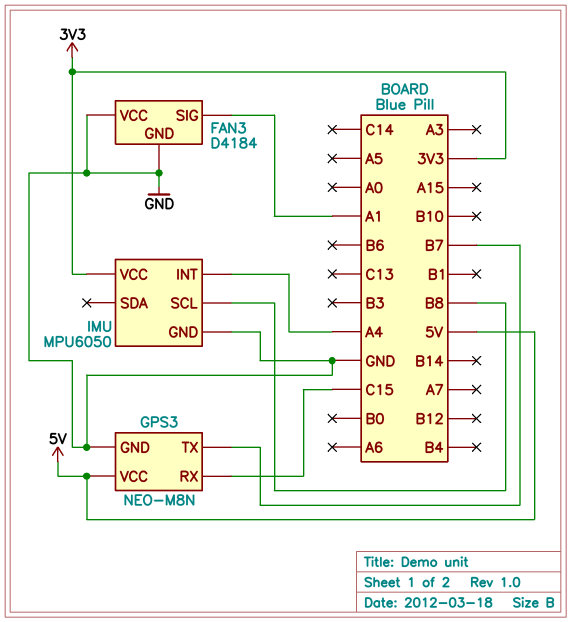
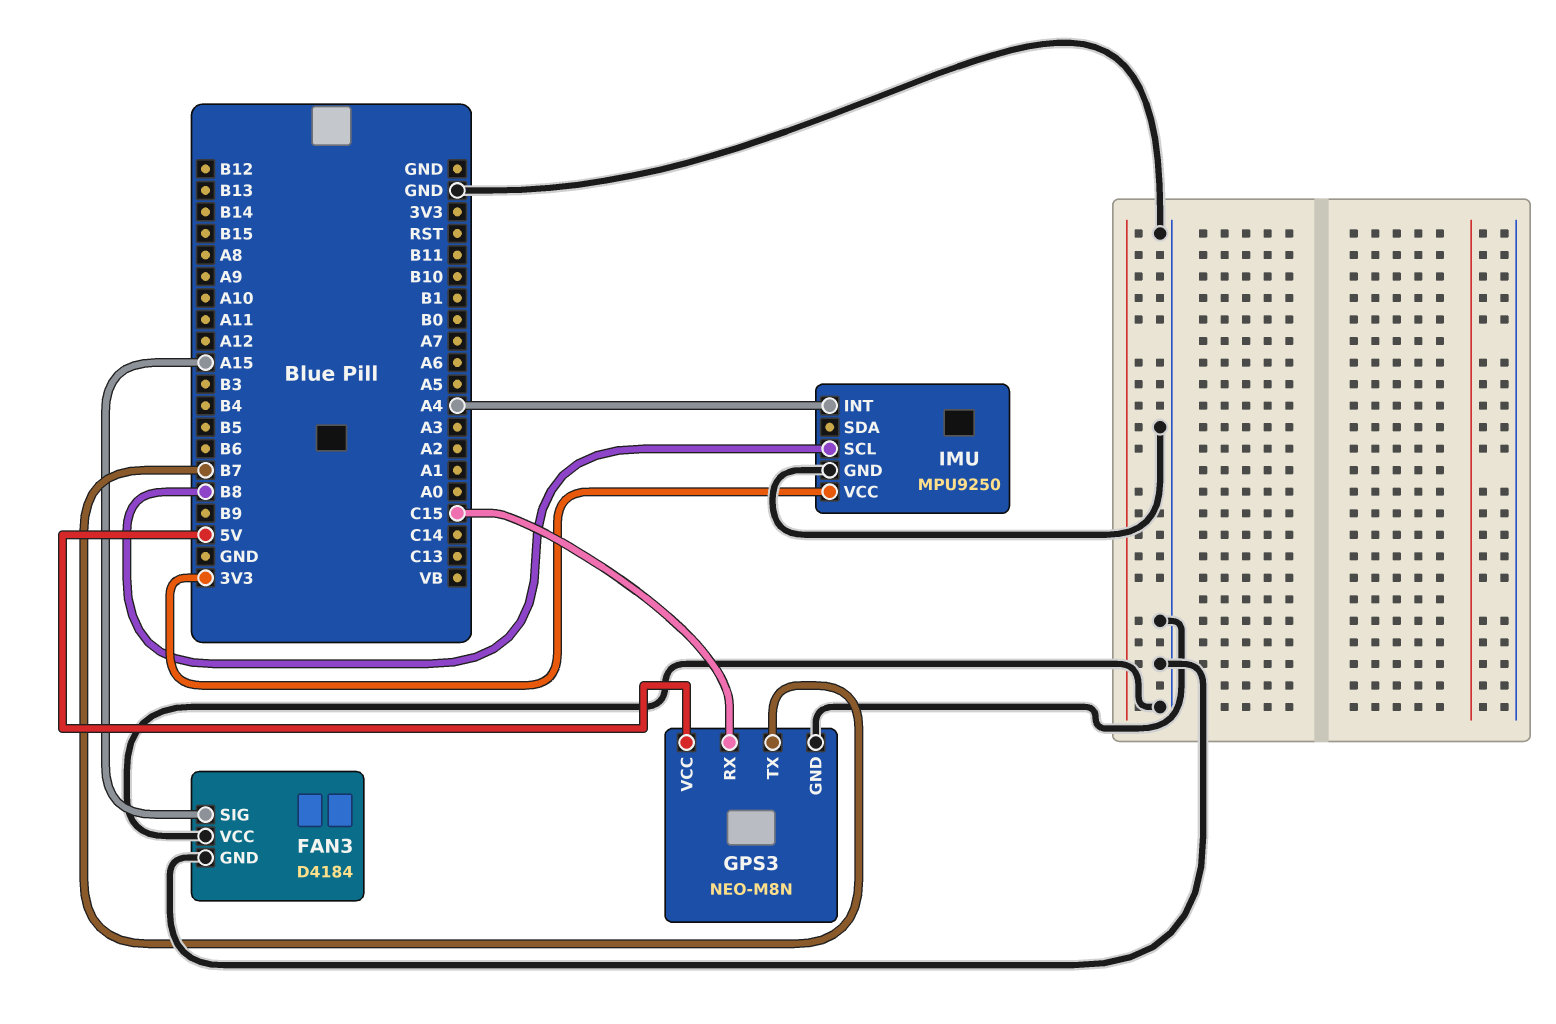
FAN3 pin SIG: A1 -> A15
IMU: MPU6050 -> MPU9250

